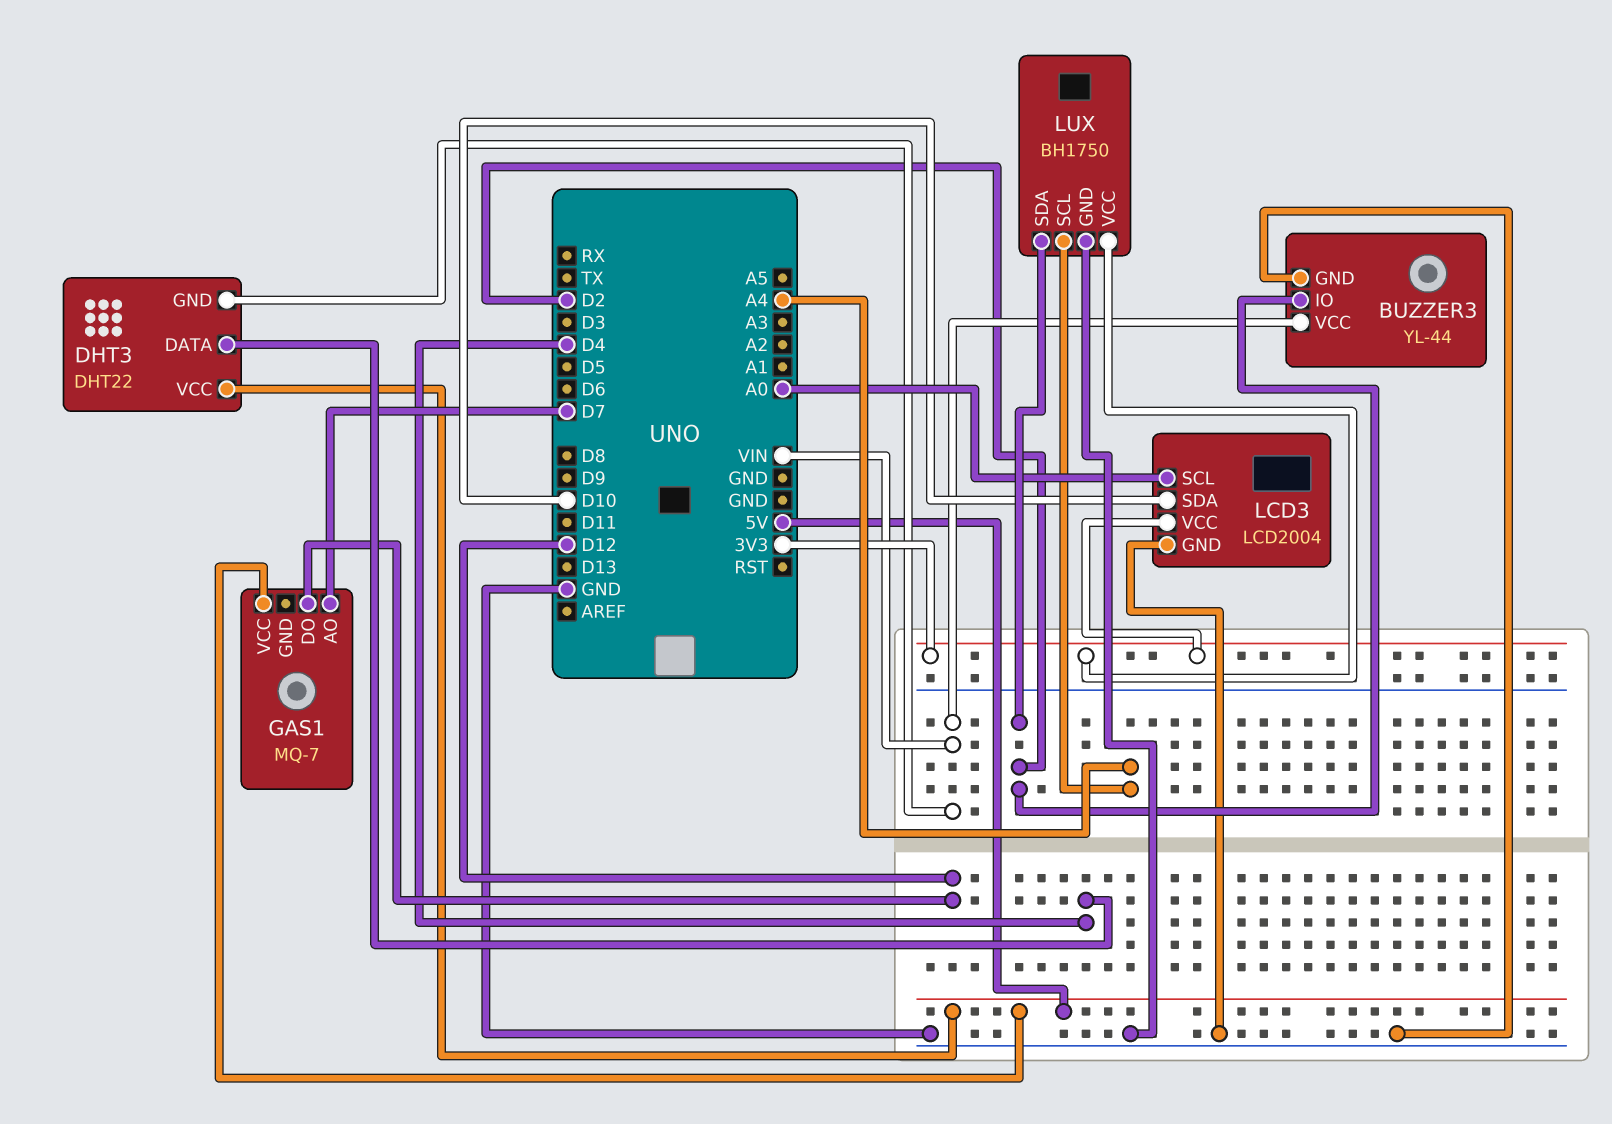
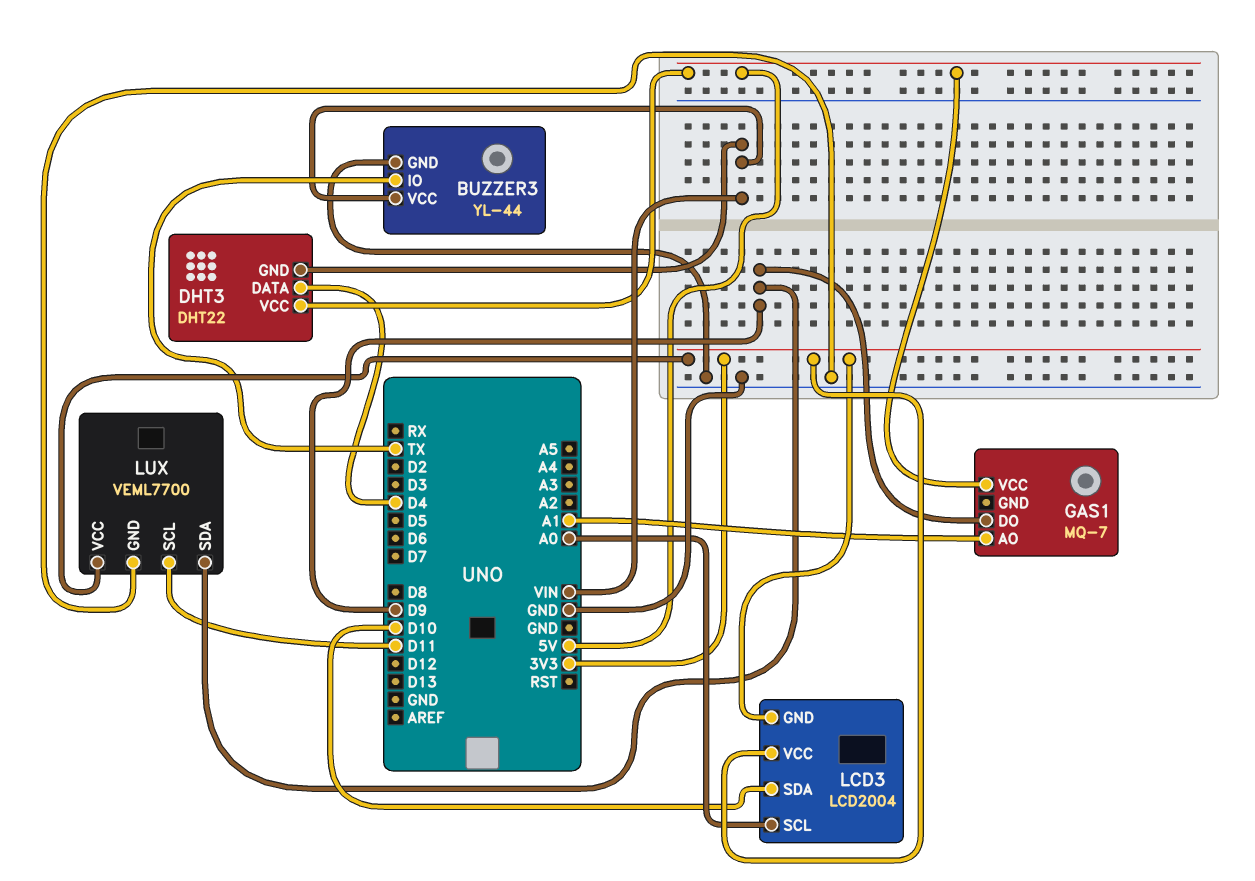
BUZZER3 pin IO: D2 -> TX
GAS1 pin AO: D7 -> A1
GAS1 pin DO: D12 -> D9
LCD3 pin GND: GND -> 3V3
LUX: BH1750 -> VEML7700
LUX pin SCL: A4 -> D11
LUX pin SDA: D2 -> D9

